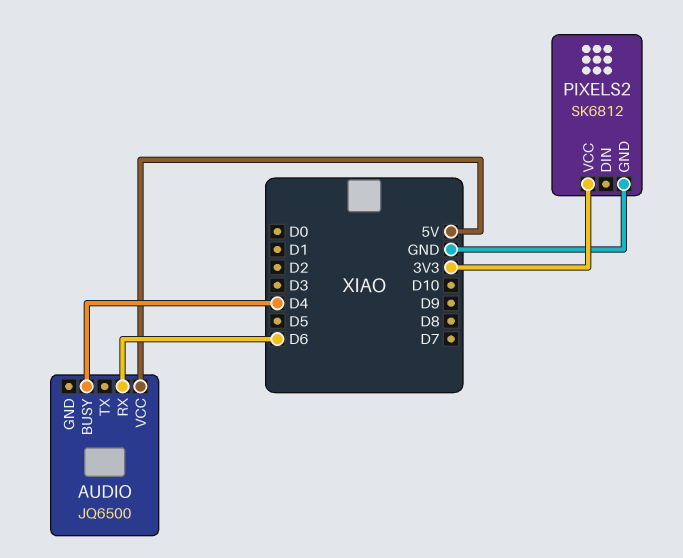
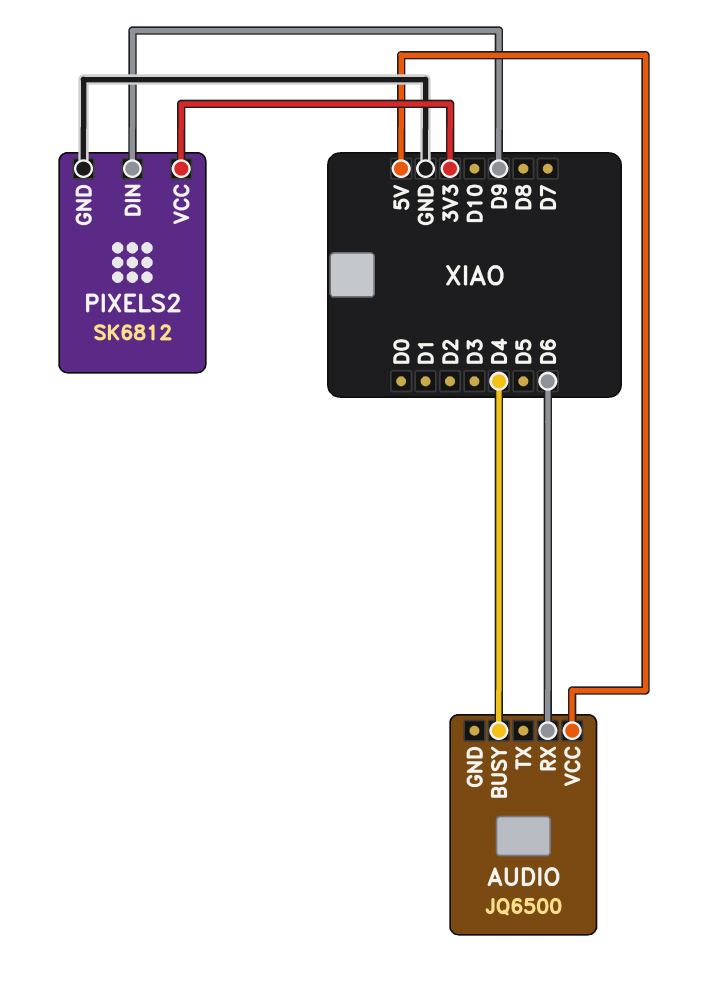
PIXELS2 pin DIN: none -> D9

